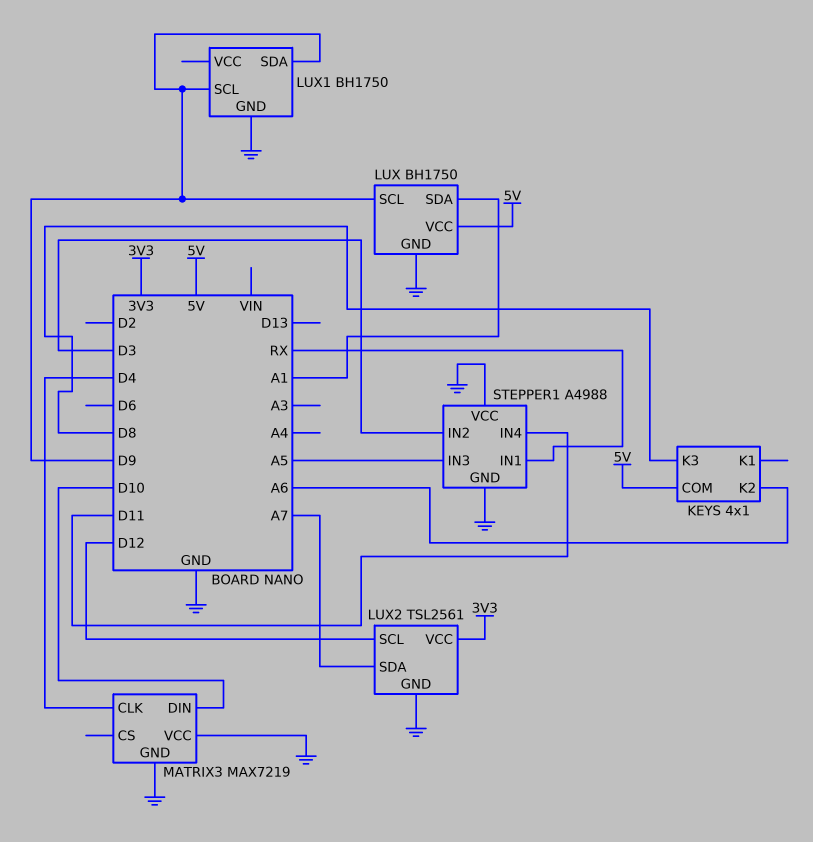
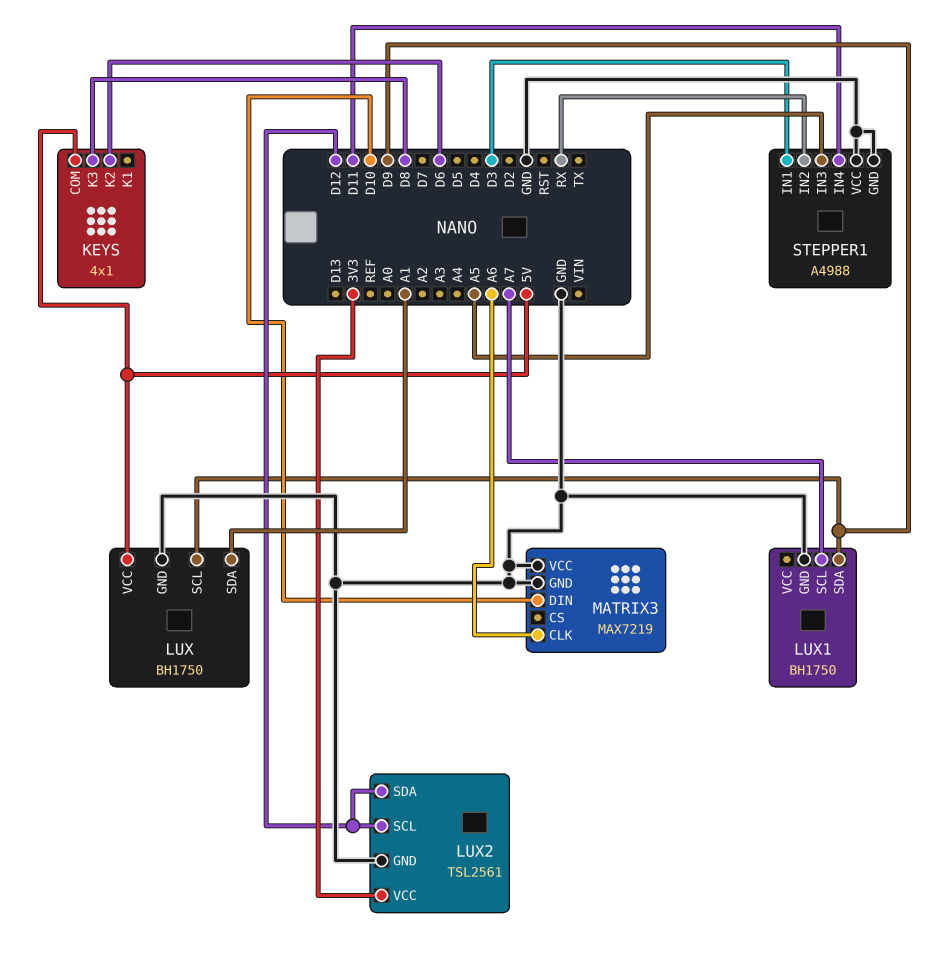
KEYS pin K2: A6 -> D6
LUX1 pin SCL: D9 -> A7
LUX2 pin SDA: A7 -> D12
MATRIX3 pin CLK: D4 -> A6
STEPPER1 pin IN1: RX -> D3
STEPPER1 pin IN2: D3 -> RX

